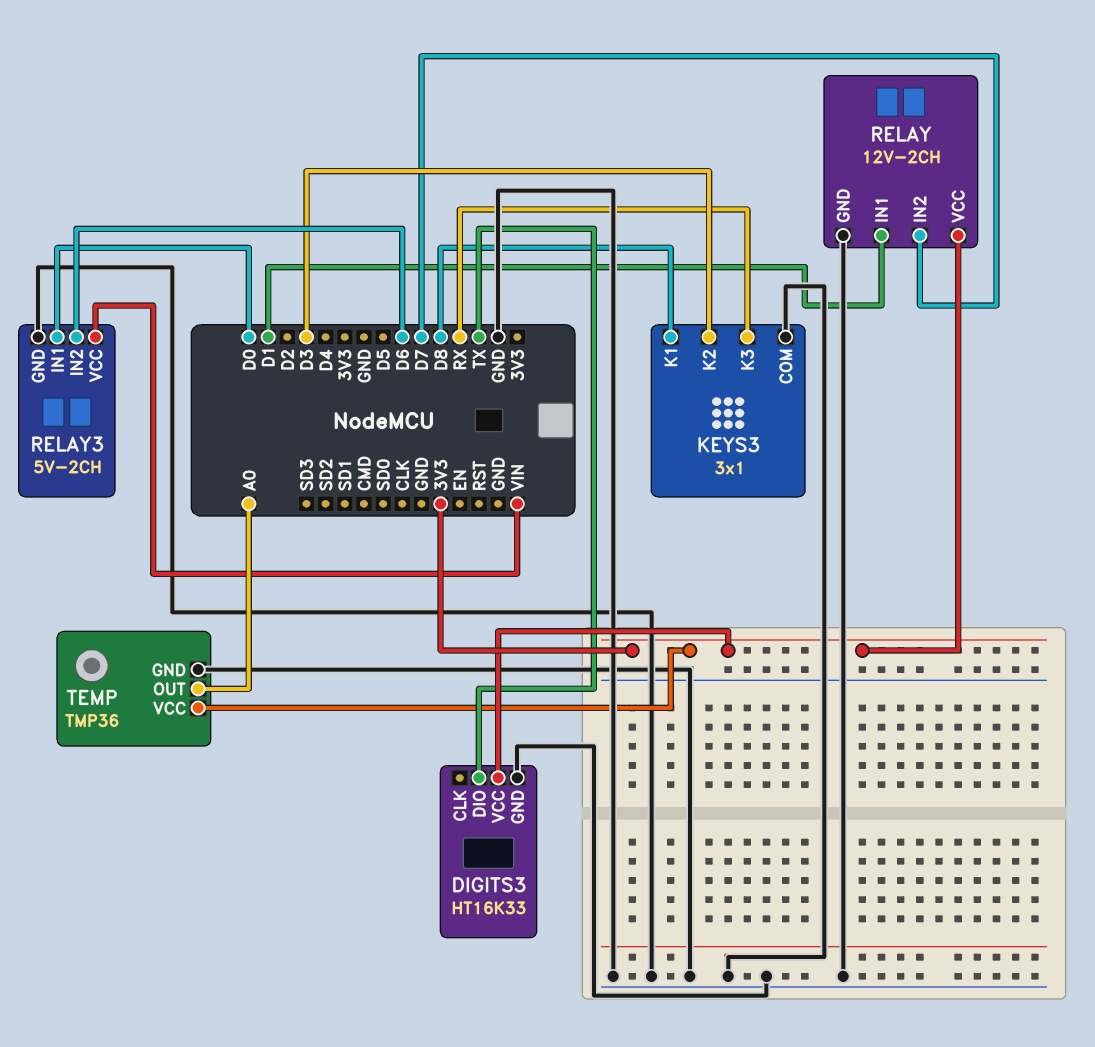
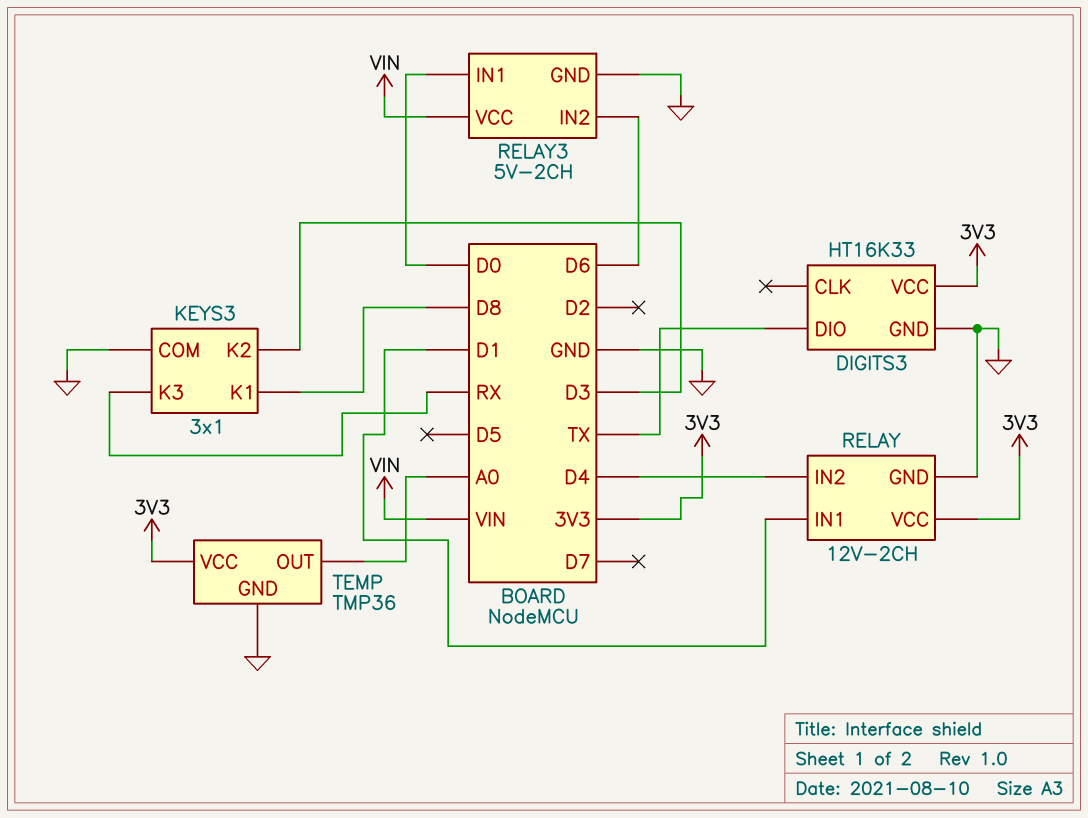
RELAY pin IN2: D7 -> D4

